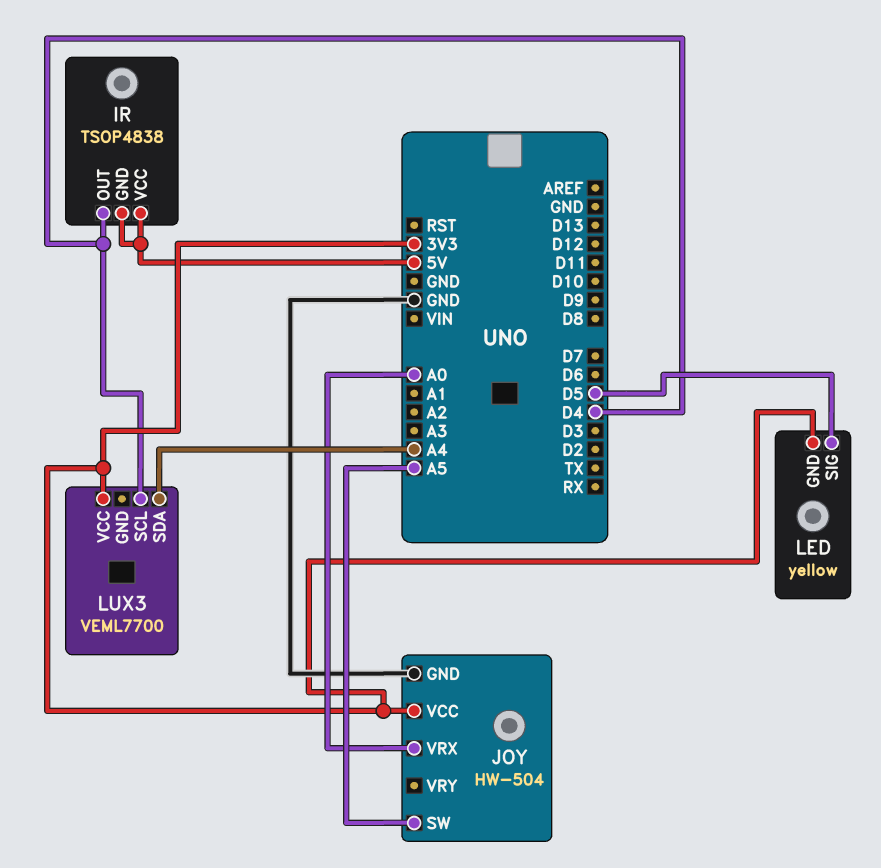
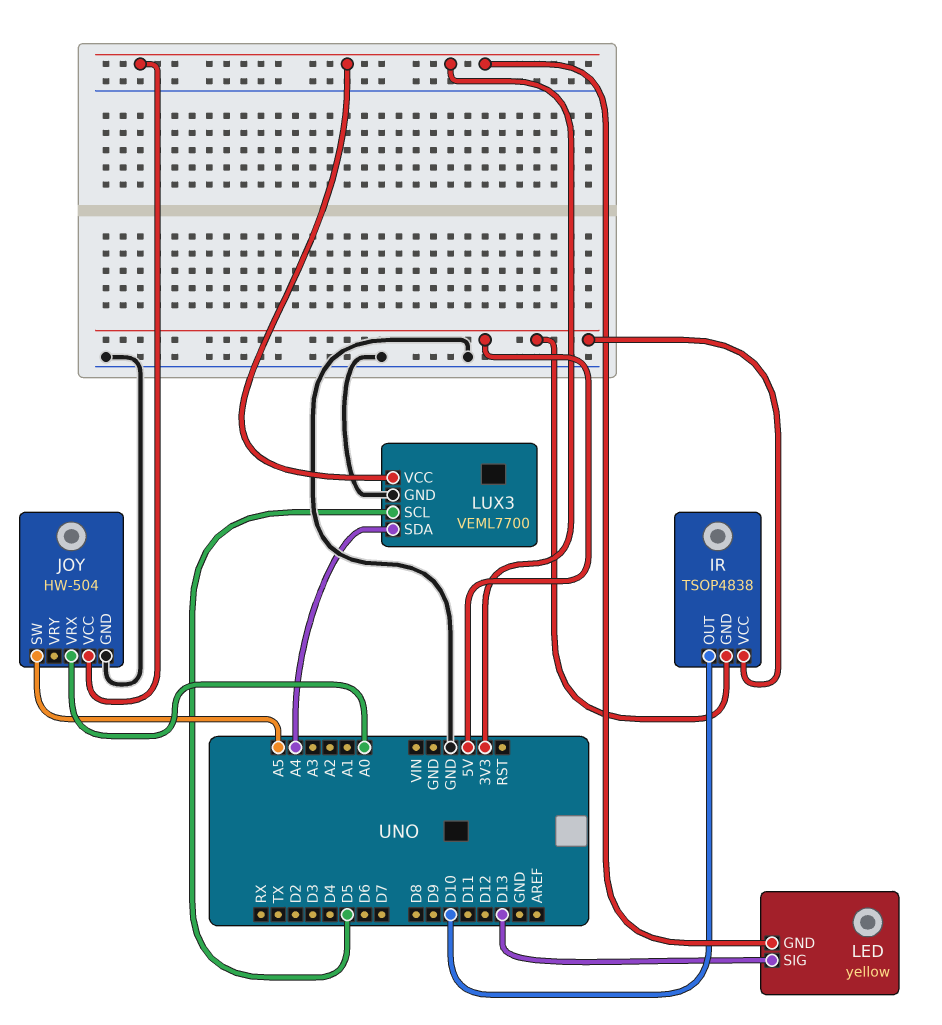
IR pin OUT: D4 -> D10
LED pin SIG: D5 -> D13
LUX3 pin GND: none -> GND
LUX3 pin SCL: D4 -> D5

